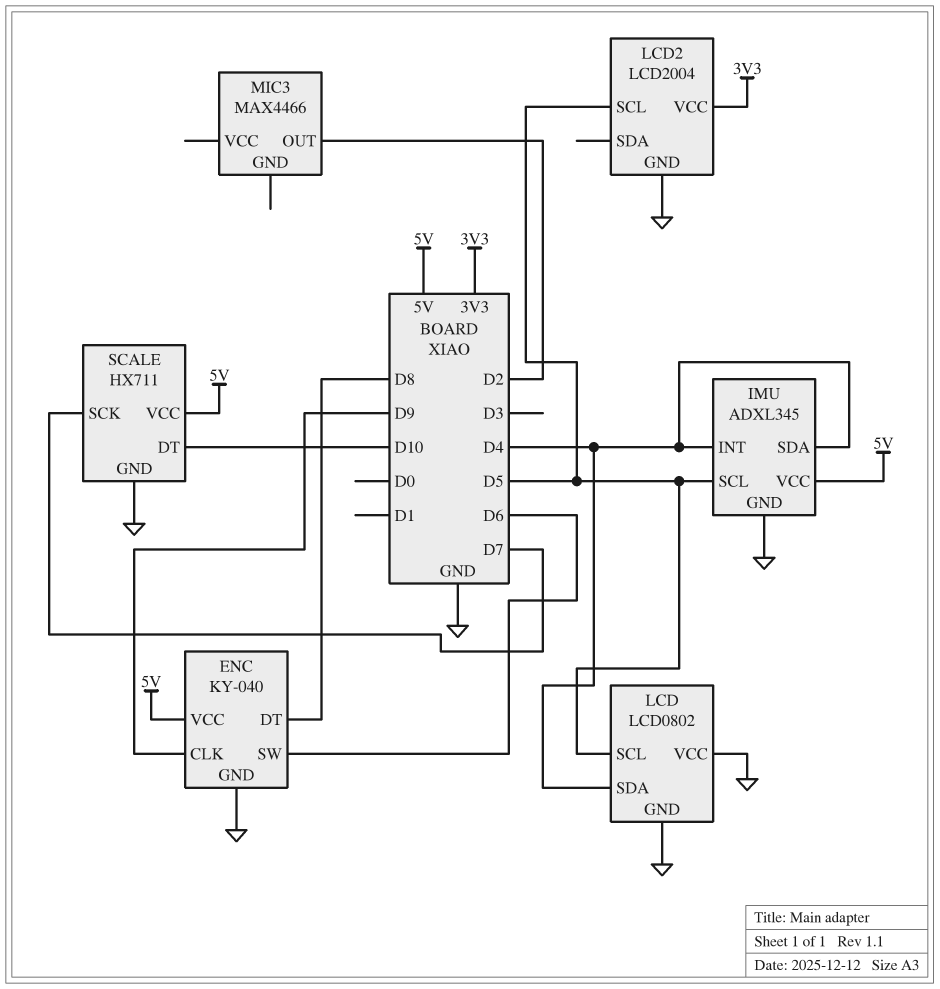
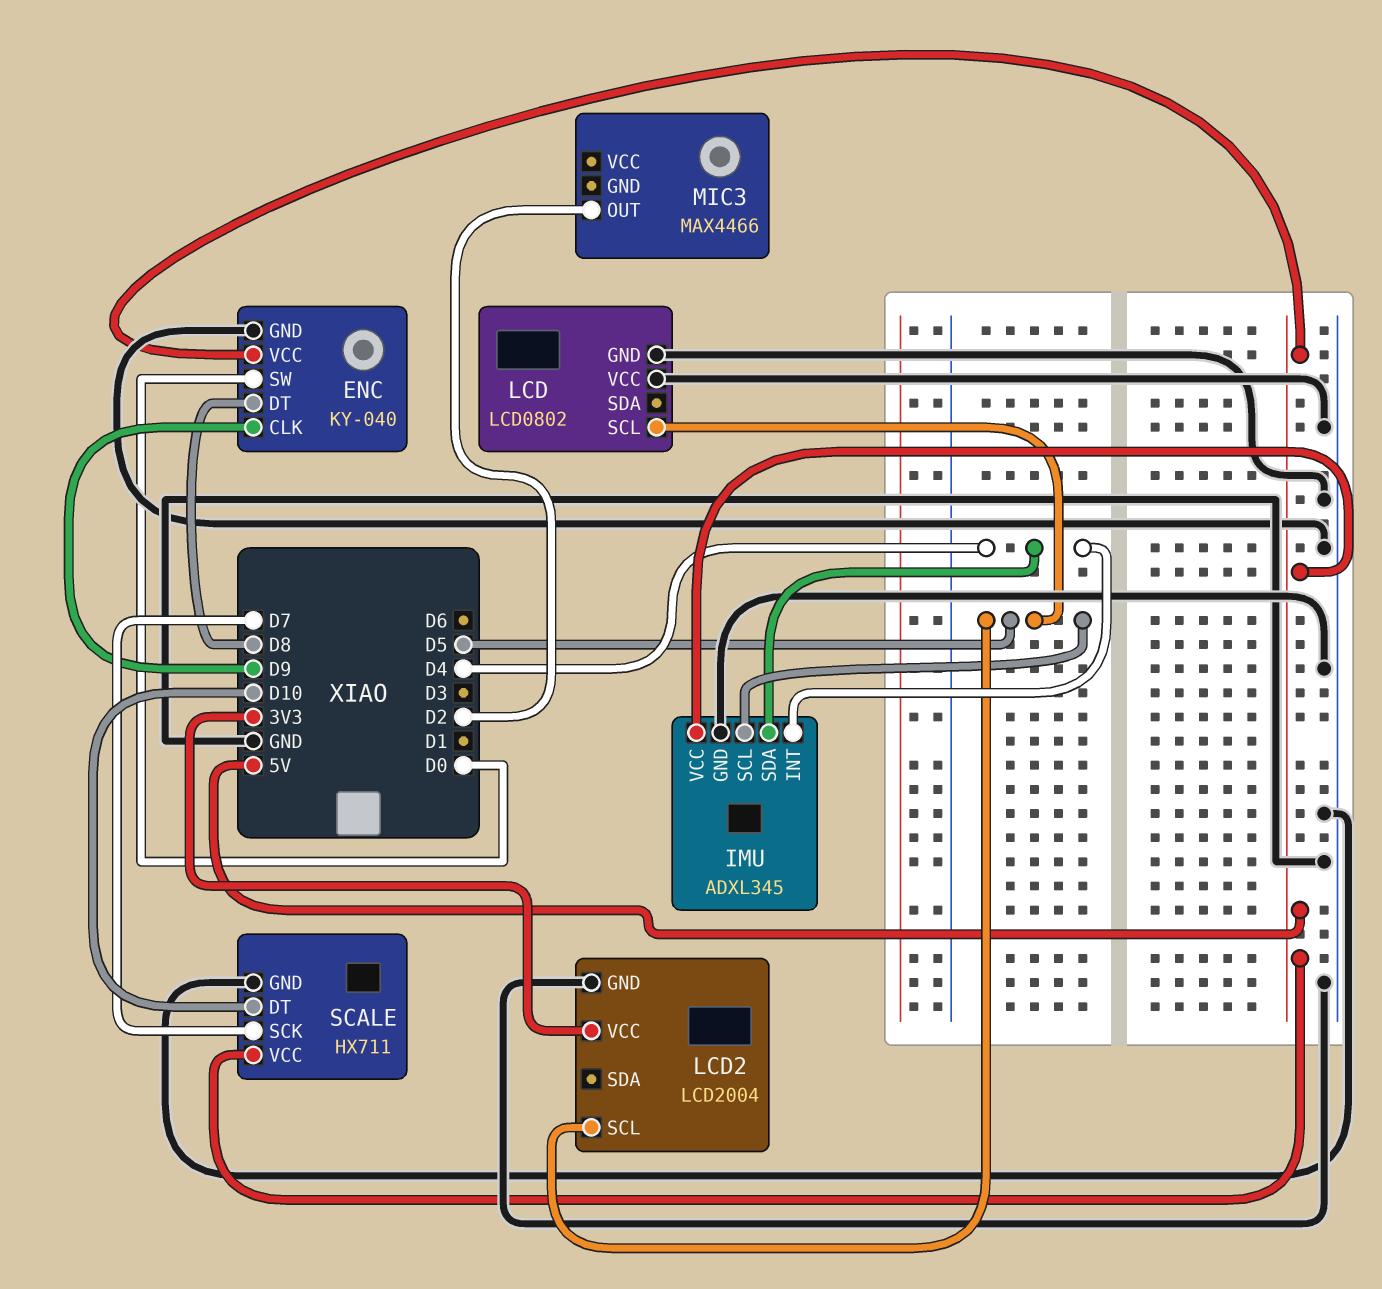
ENC pin SW: D6 -> D0
LCD pin SDA: D4 -> none

